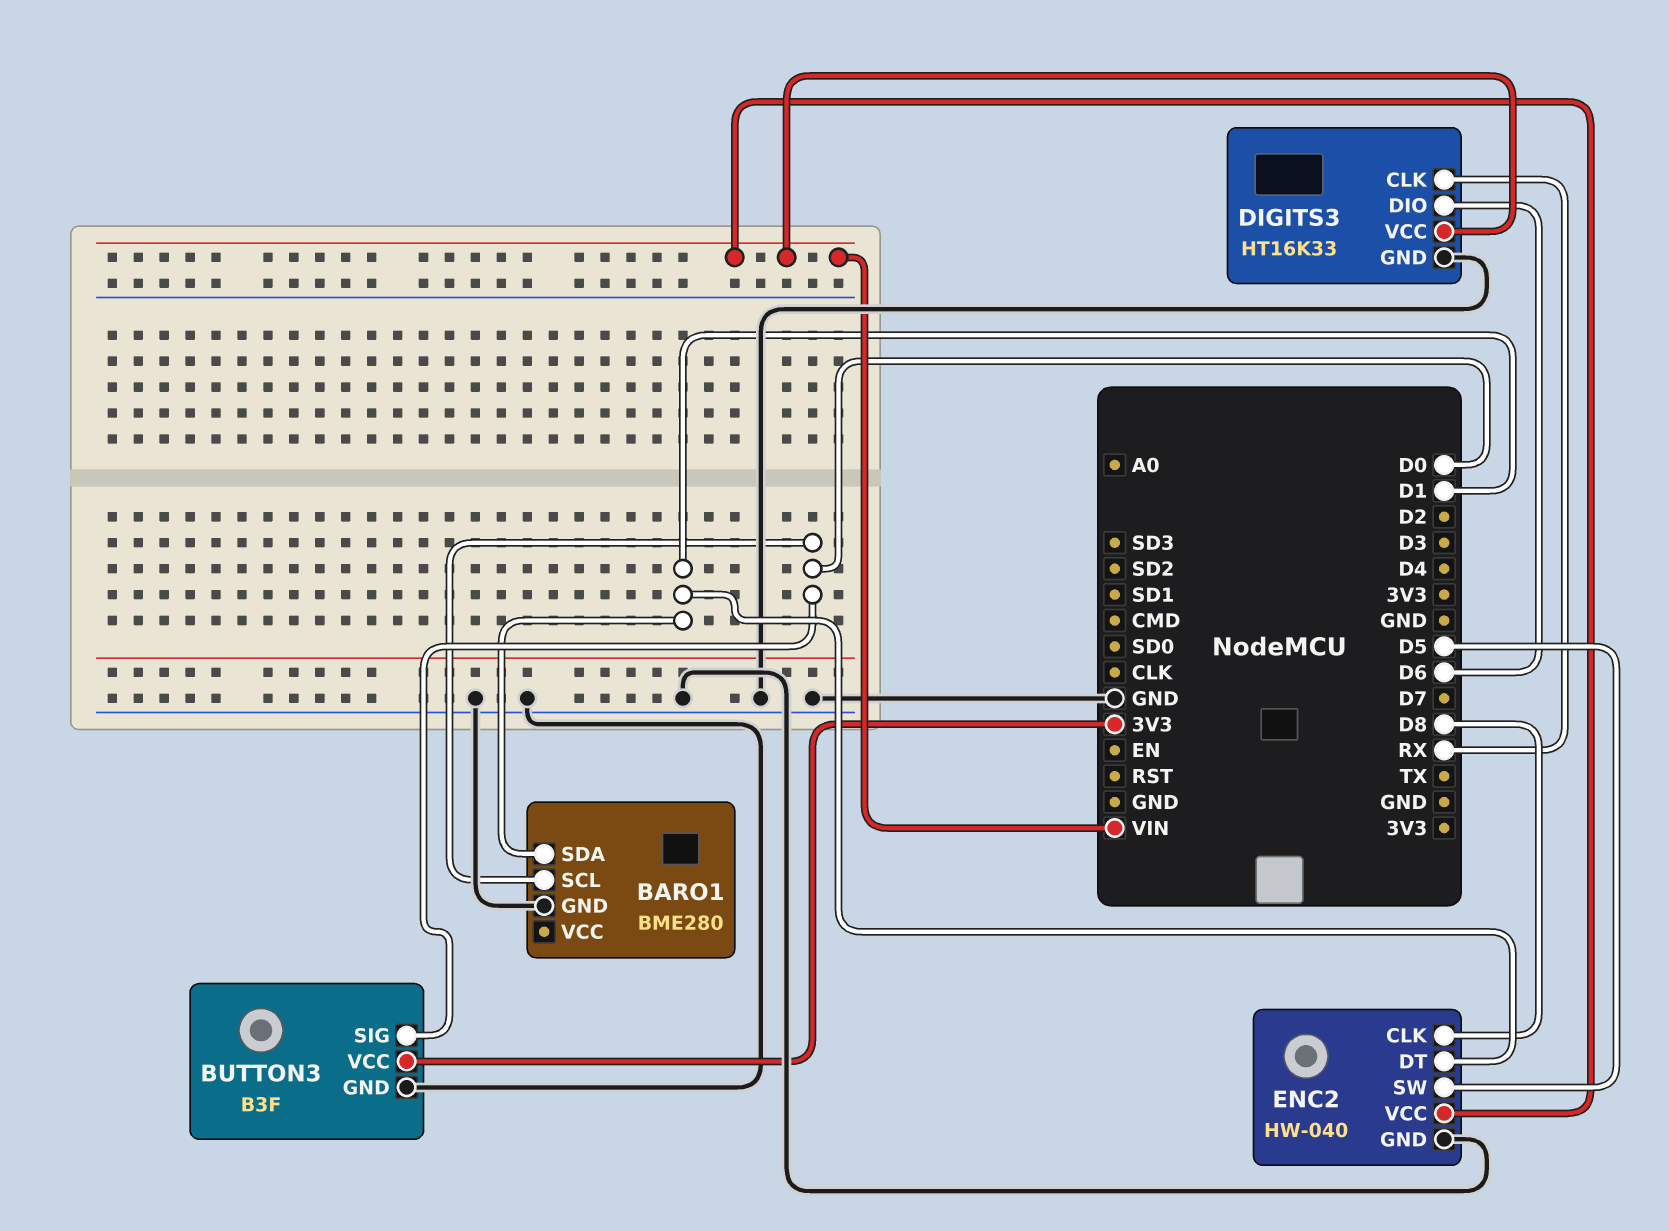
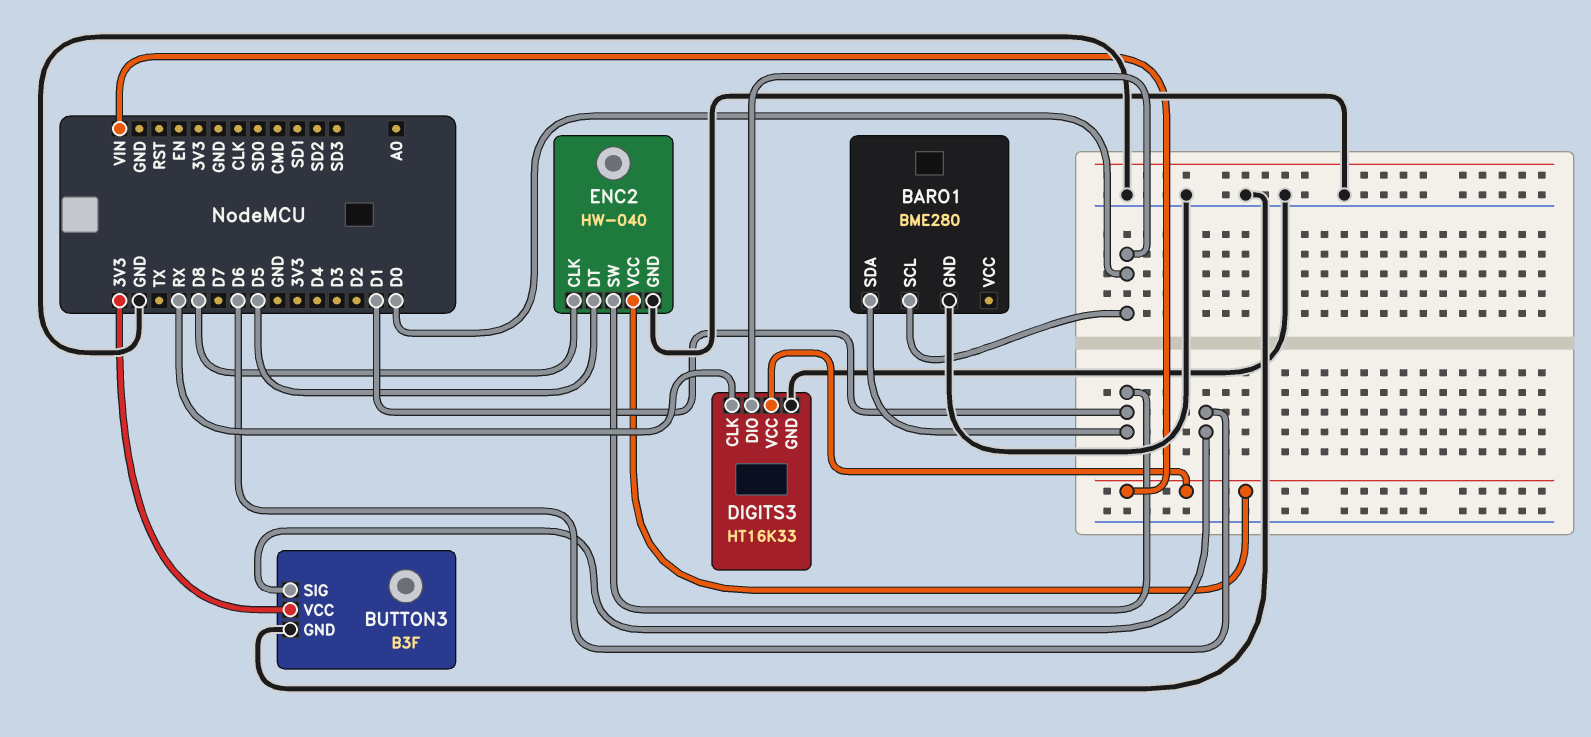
BUTTON3 pin SIG: D0 -> D6
DIGITS3 pin DIO: D6 -> D0
ENC2 pin DT: D1 -> D5
ENC2 pin SW: D5 -> D1

